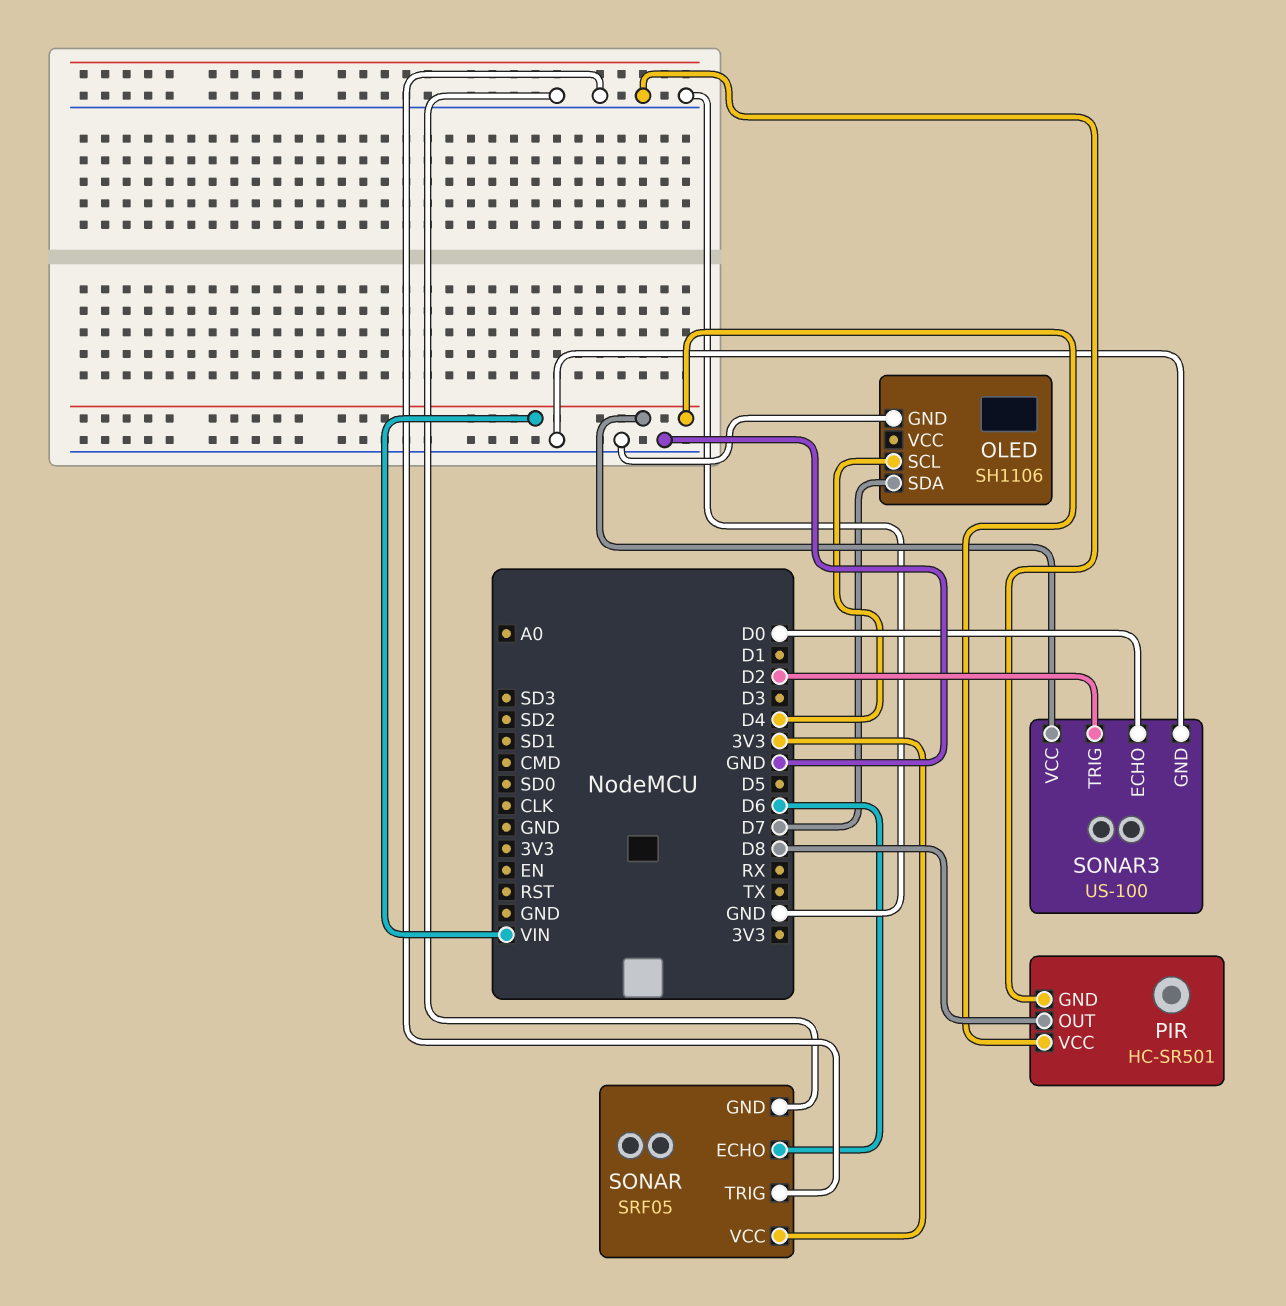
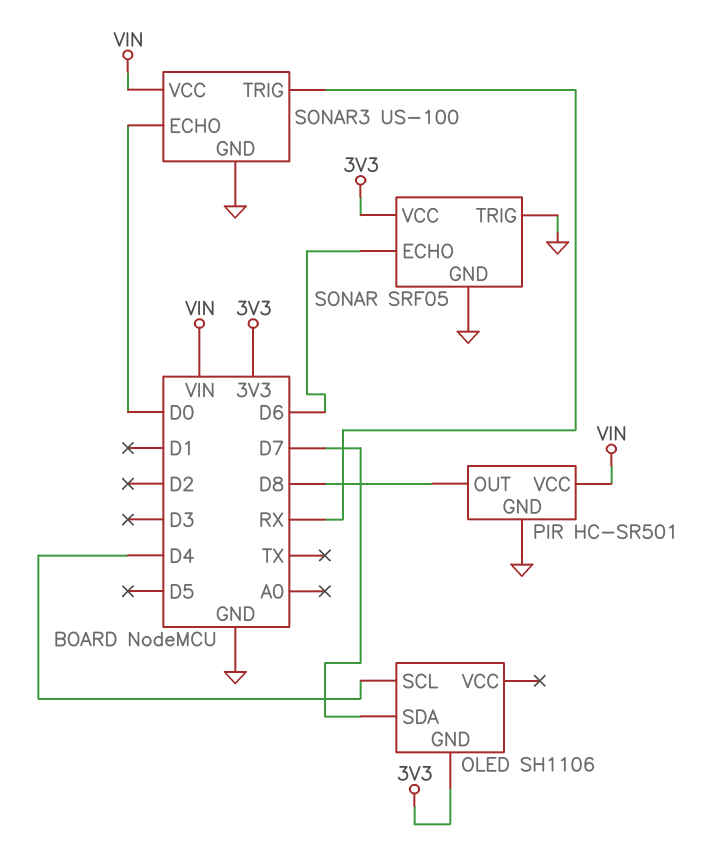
OLED pin GND: GND -> 3V3
SONAR3 pin TRIG: D2 -> RX

